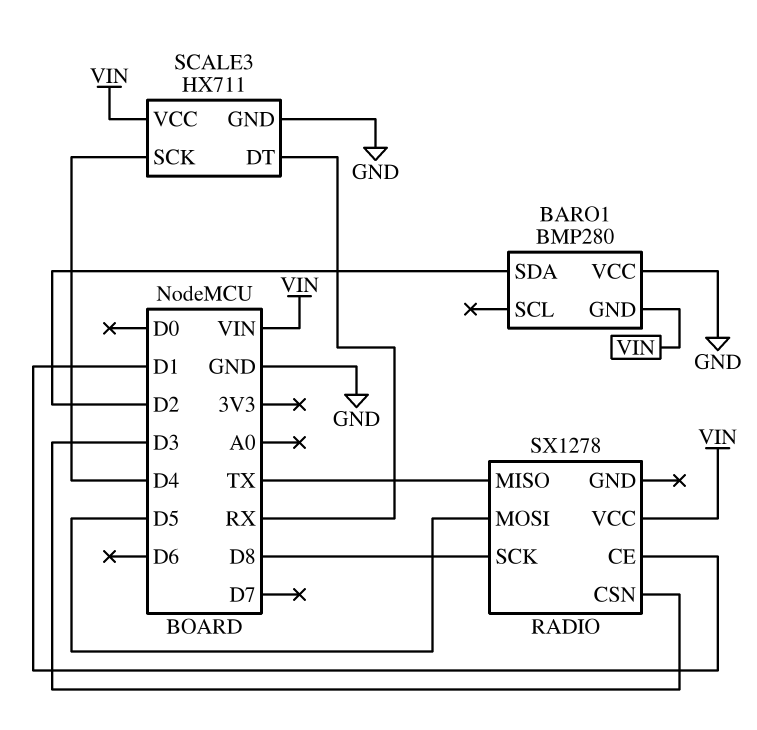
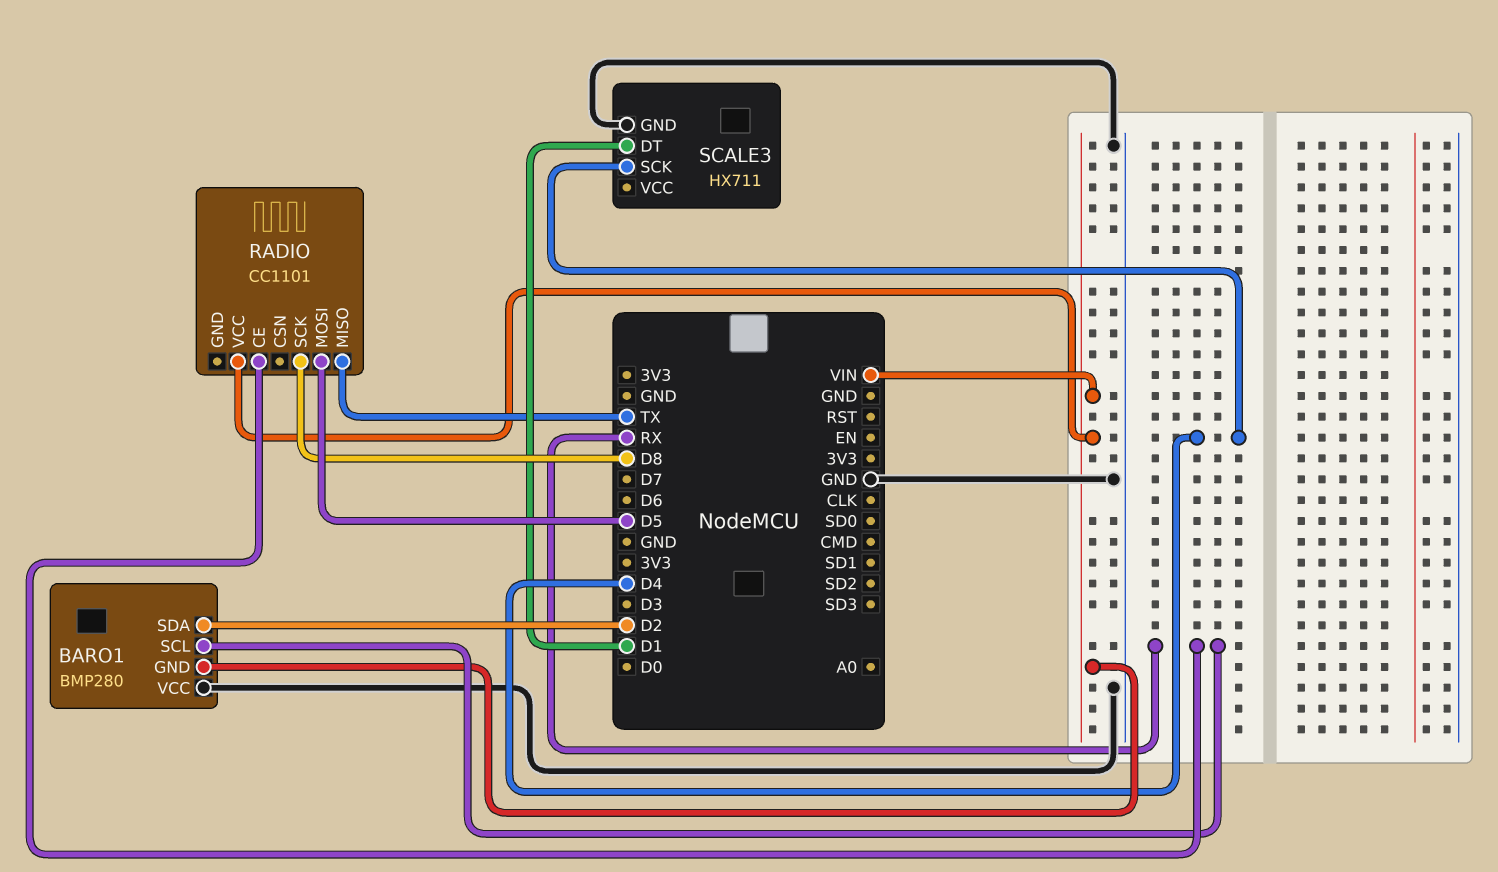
BARO1 pin SCL: none -> RX
RADIO: SX1278 -> CC1101
RADIO pin CE: D1 -> RX
RADIO pin CSN: D3 -> none
SCALE3 pin DT: RX -> D1
SCALE3 pin VCC: VIN -> none

